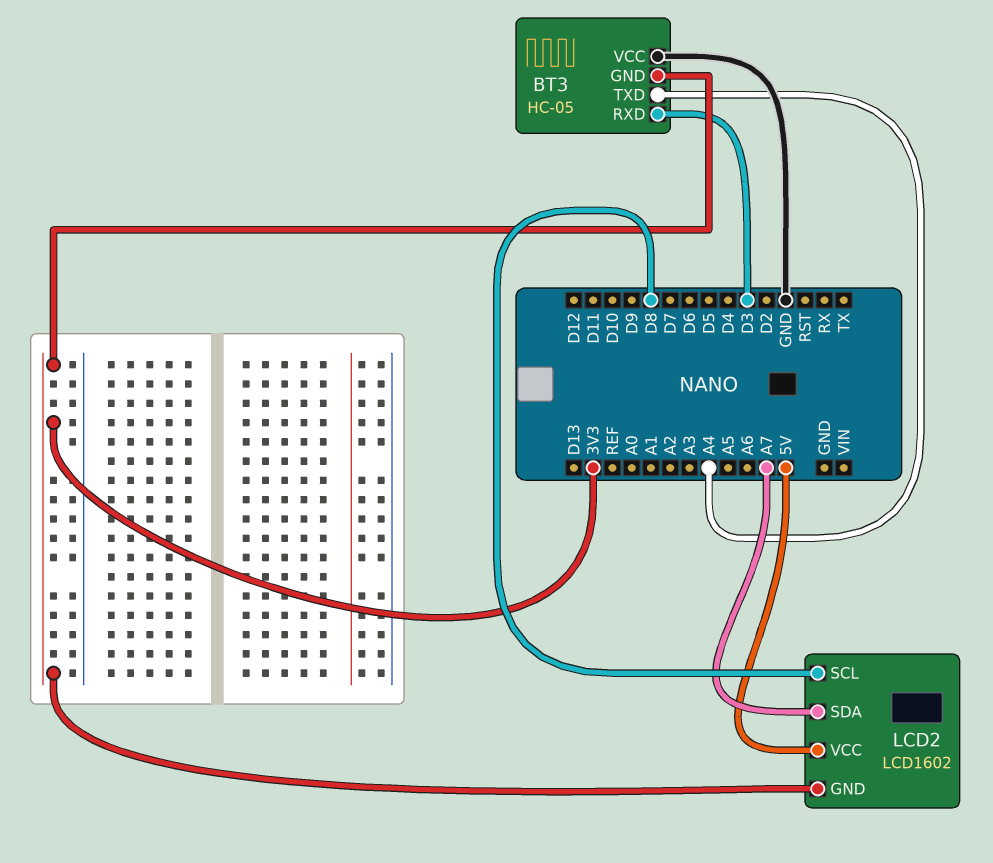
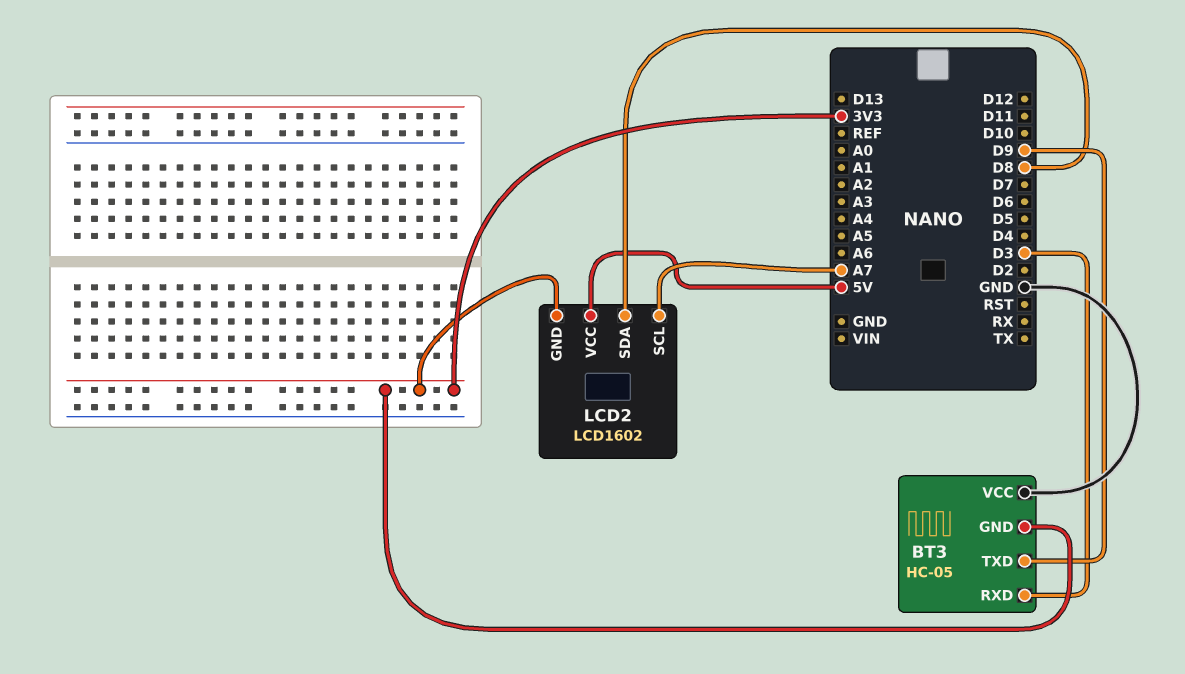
BT3 pin TXD: A4 -> D9
LCD2 pin SCL: D8 -> A7
LCD2 pin SDA: A7 -> D8

